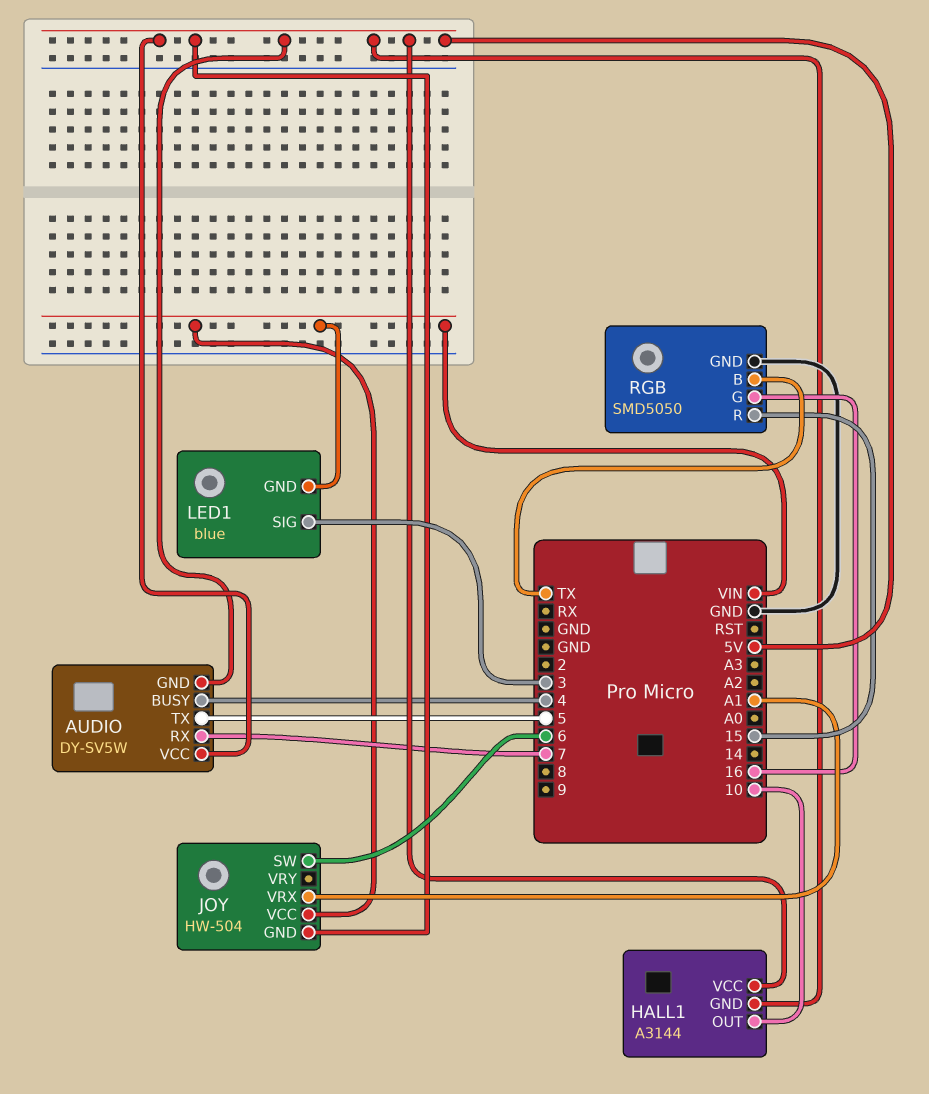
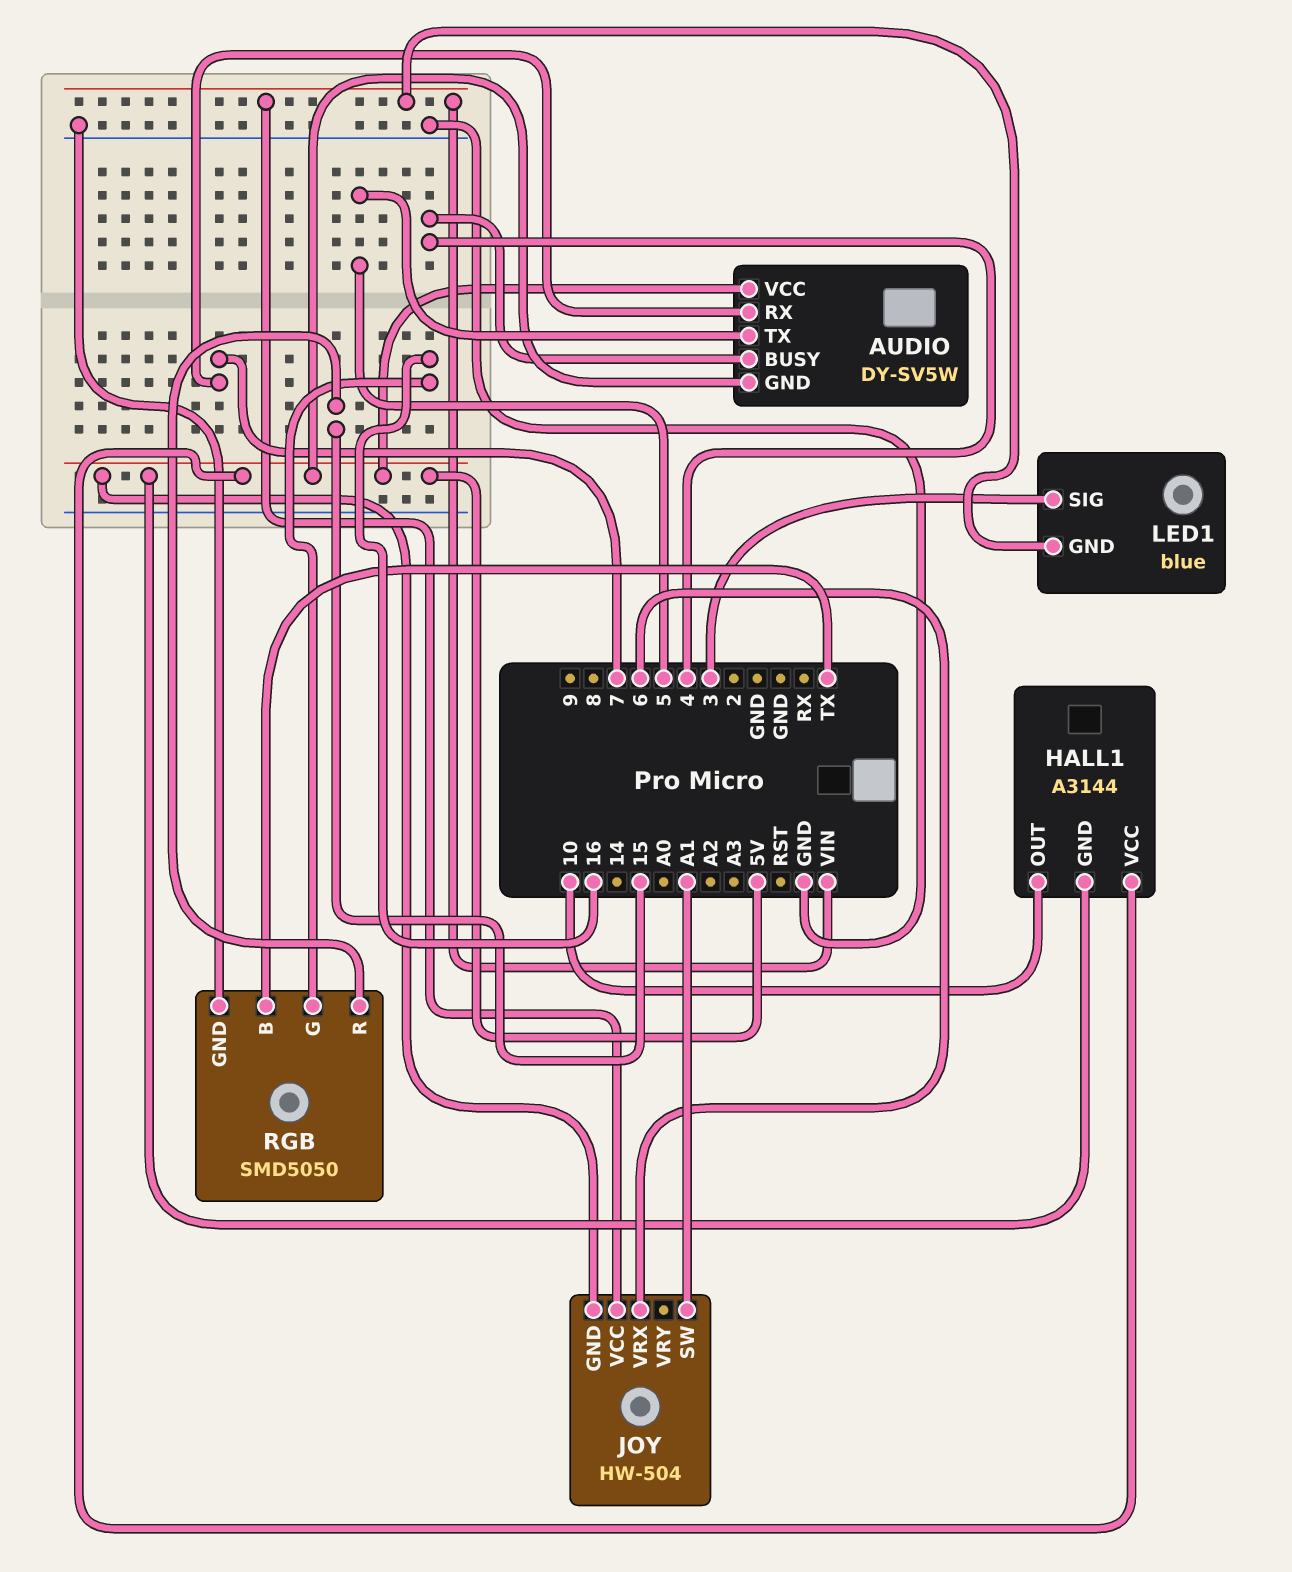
JOY pin SW: 6 -> A1
JOY pin VRX: A1 -> 6

